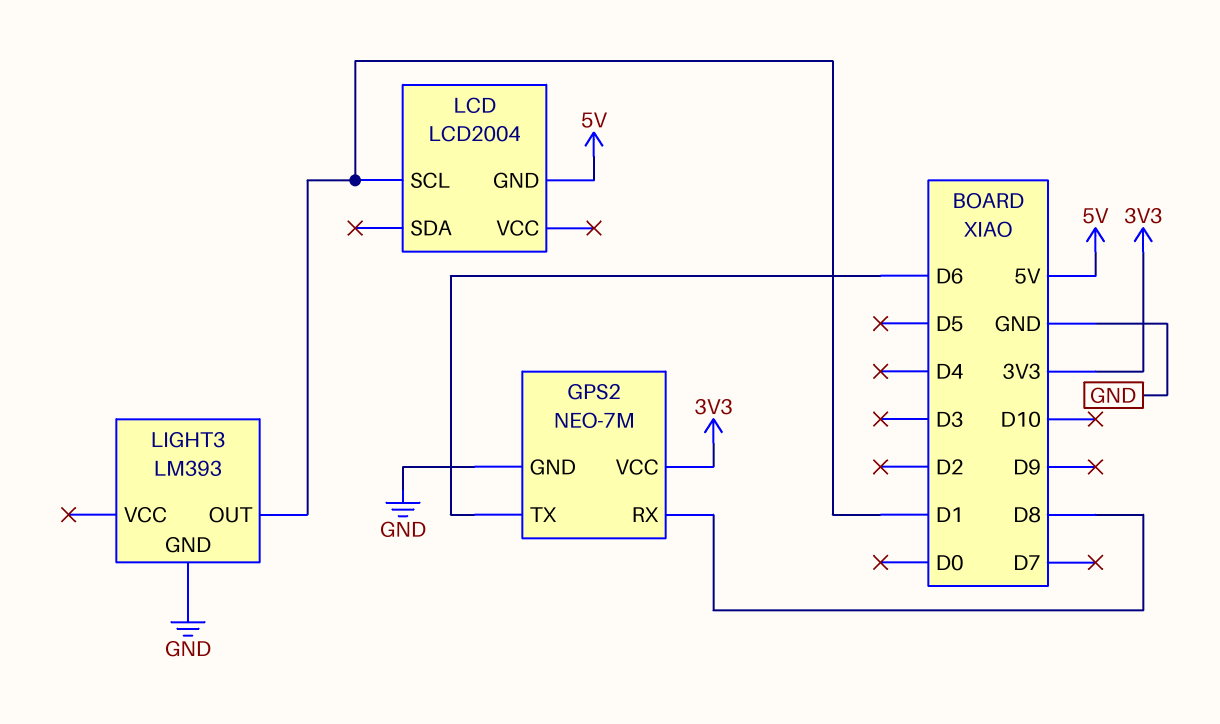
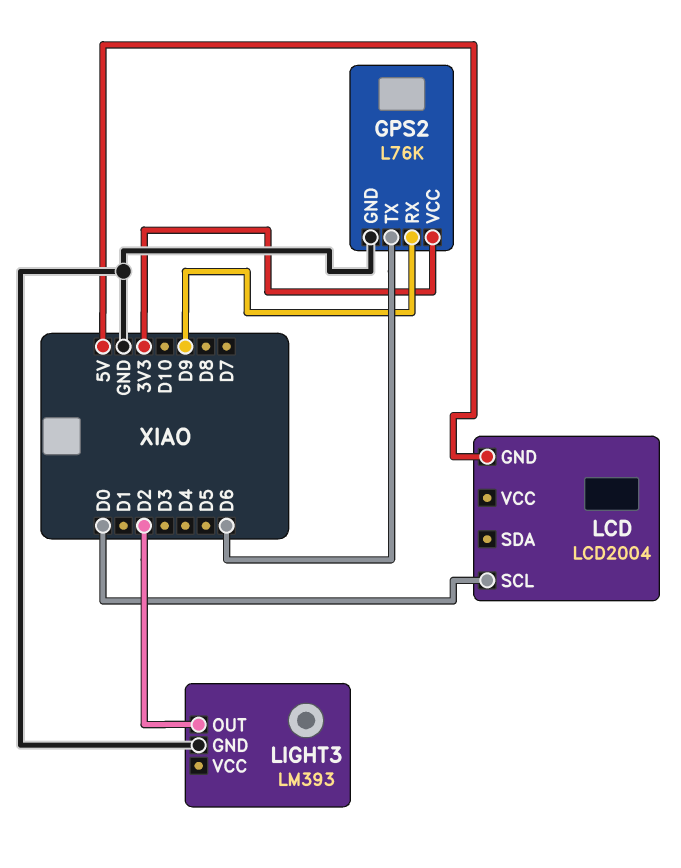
GPS2: NEO-7M -> L76K
GPS2 pin RX: D8 -> D9
LCD pin SCL: D1 -> D0
LIGHT3 pin OUT: D1 -> D2

